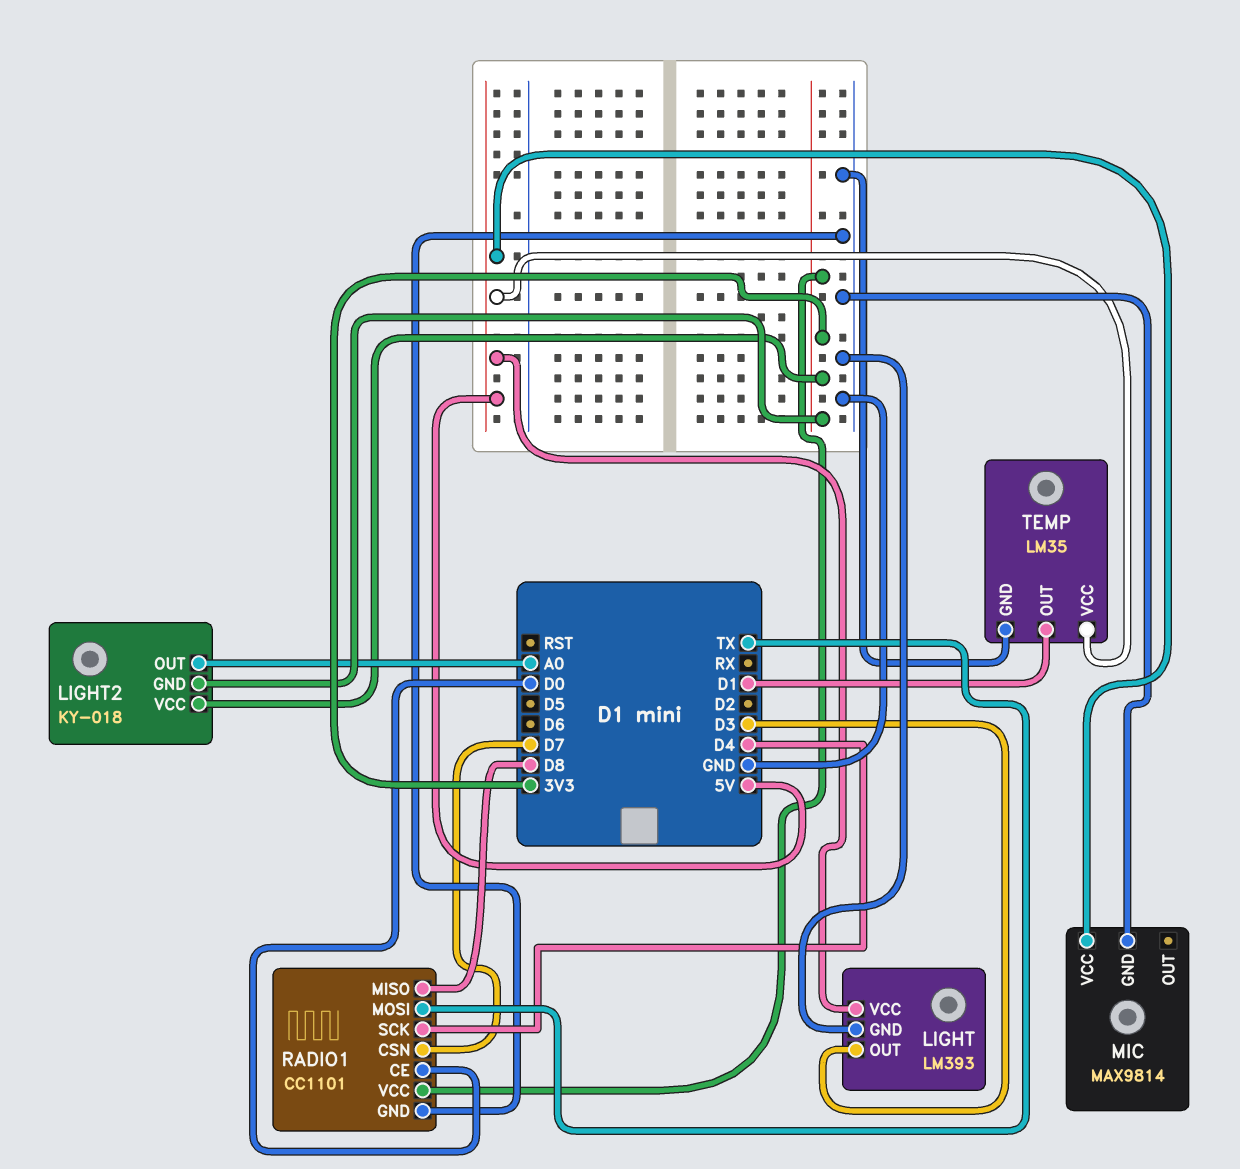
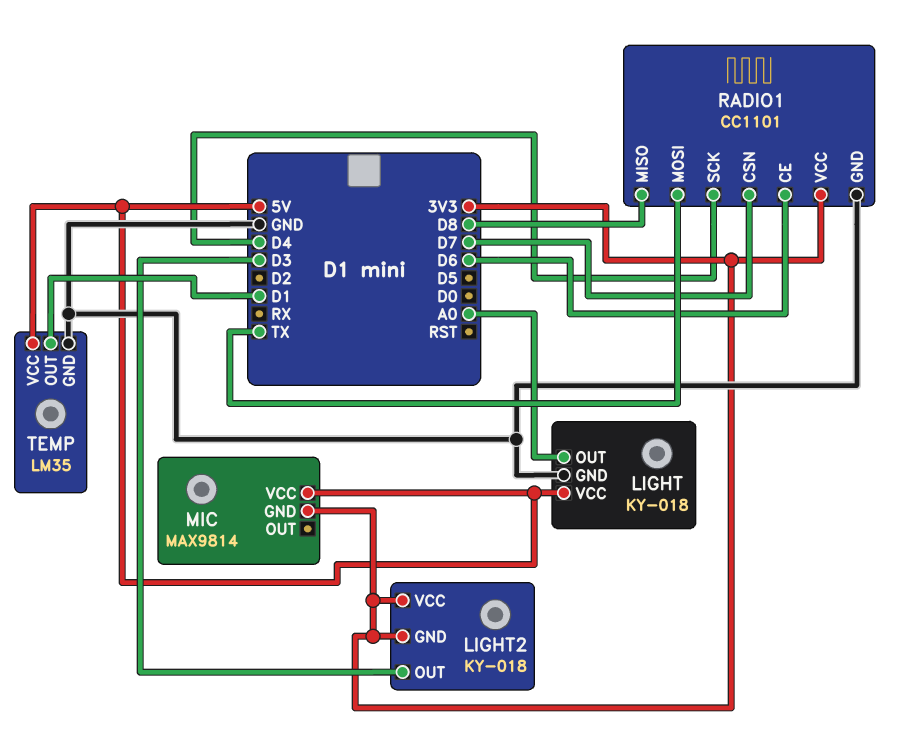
LIGHT: LM393 -> KY-018
LIGHT pin OUT: D3 -> A0
LIGHT2 pin OUT: A0 -> D3
MIC pin GND: GND -> 3V3
RADIO1 pin CE: D0 -> D6

